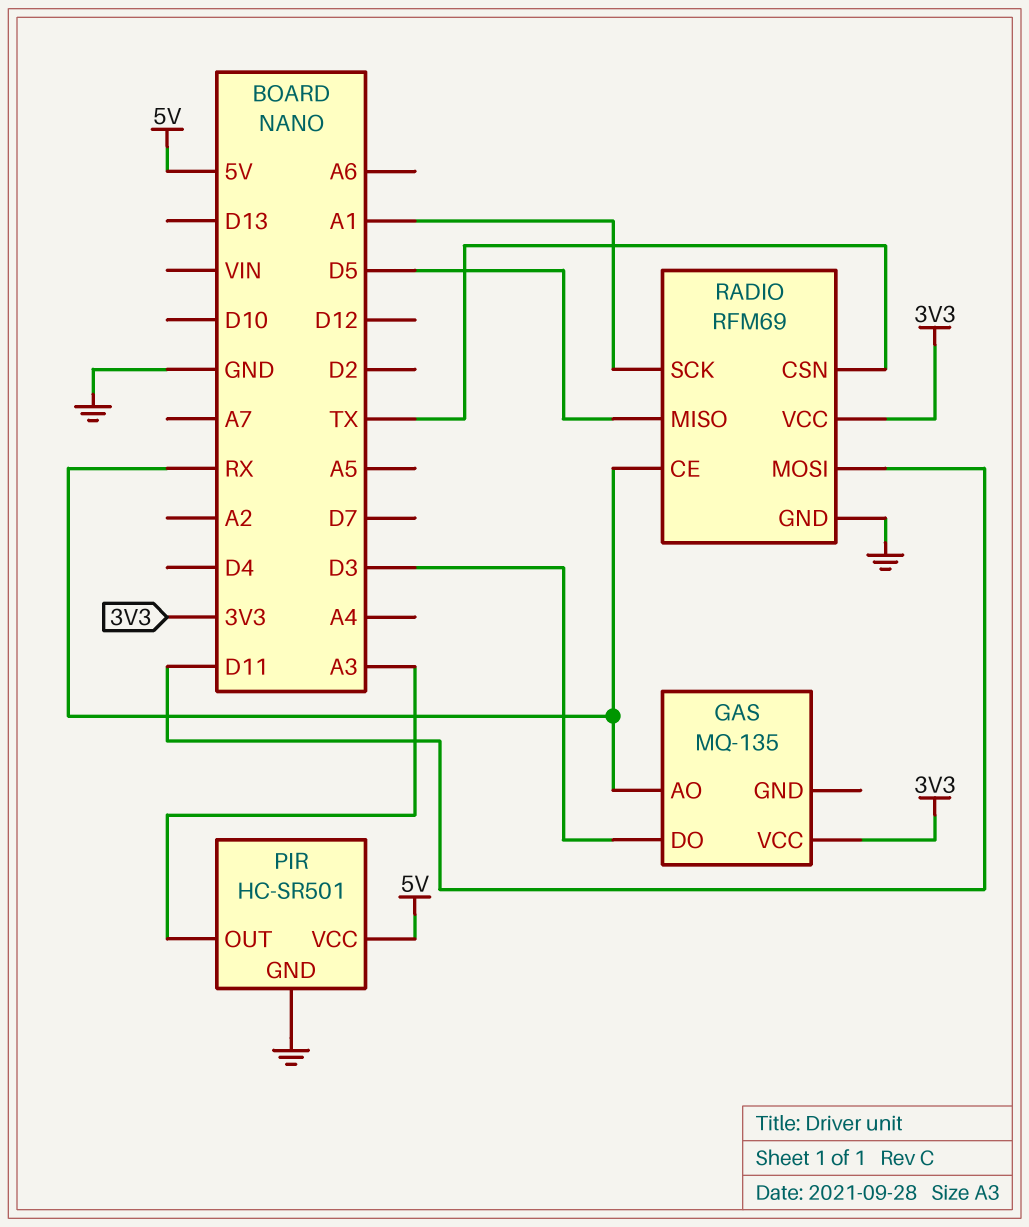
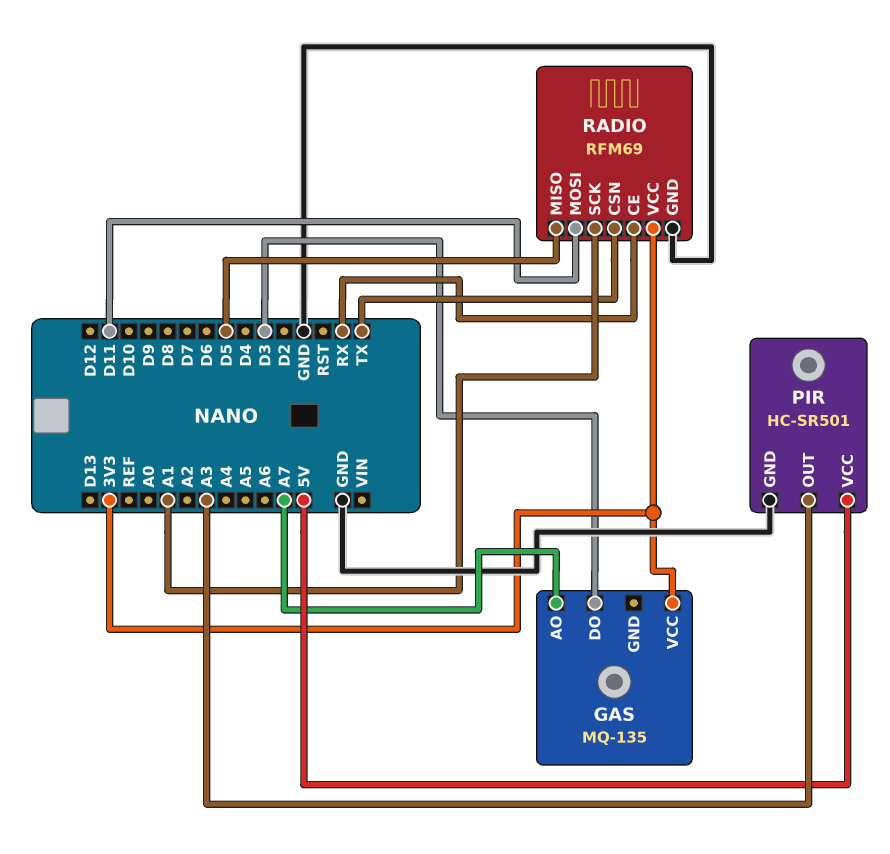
GAS pin AO: RX -> A7

